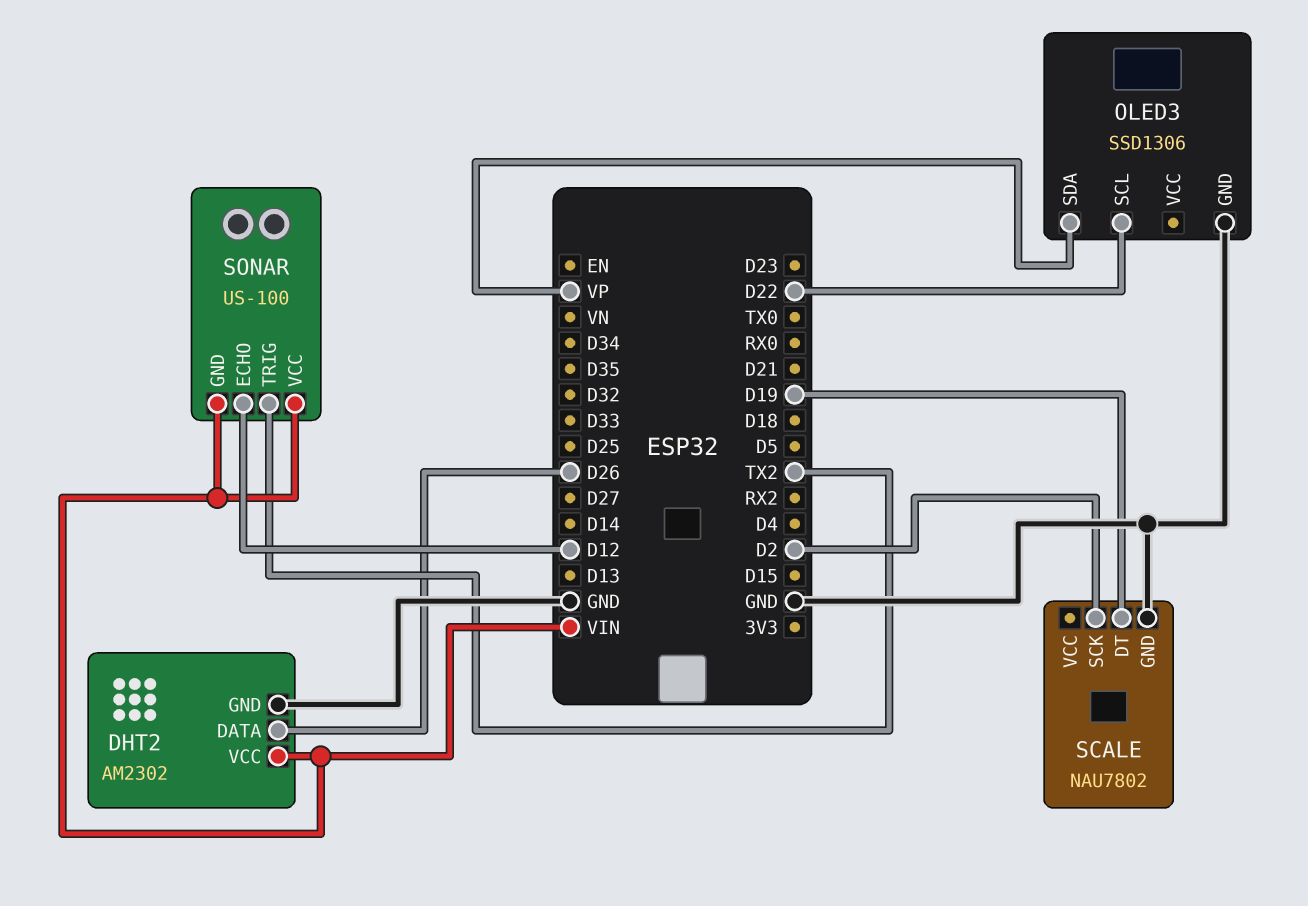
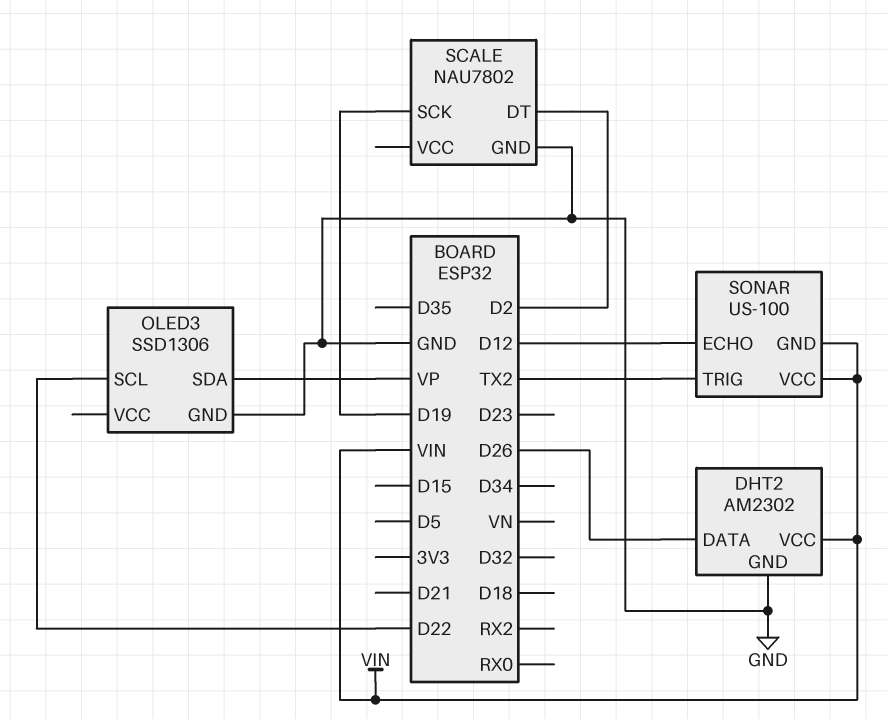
SCALE pin DT: D19 -> D2
SCALE pin SCK: D2 -> D19

